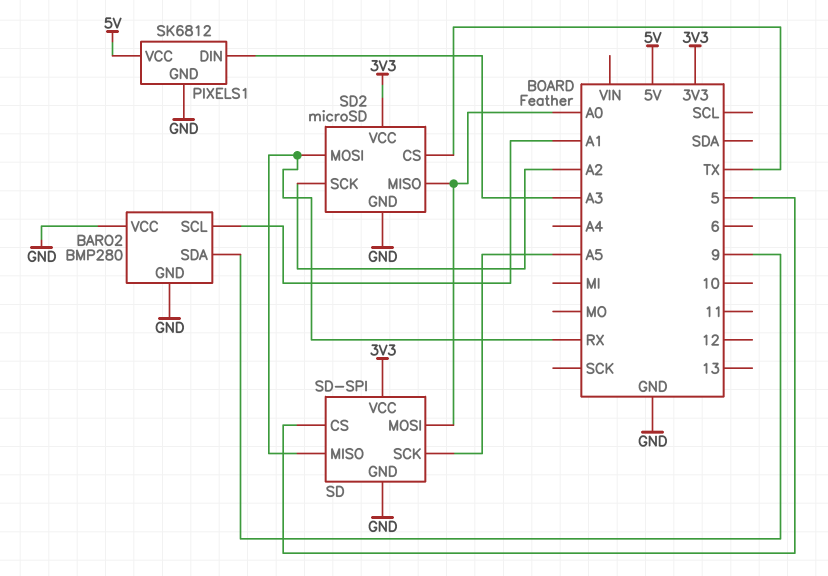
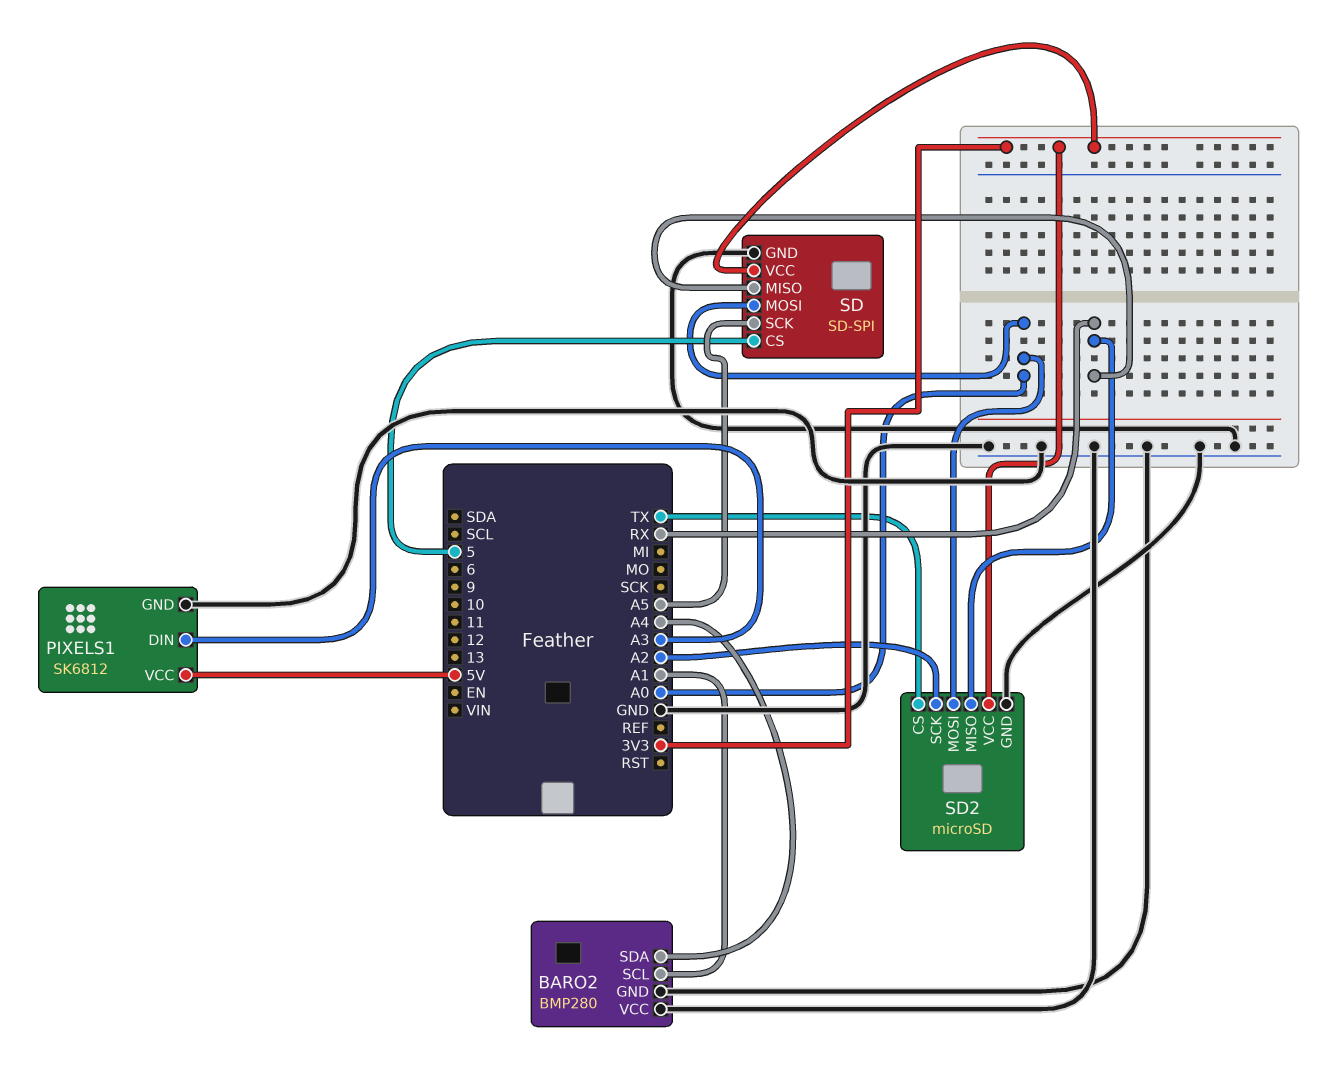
BARO2 pin SDA: 9 -> A4
SD2 pin MISO: A0 -> RX
SD2 pin MOSI: RX -> A0

